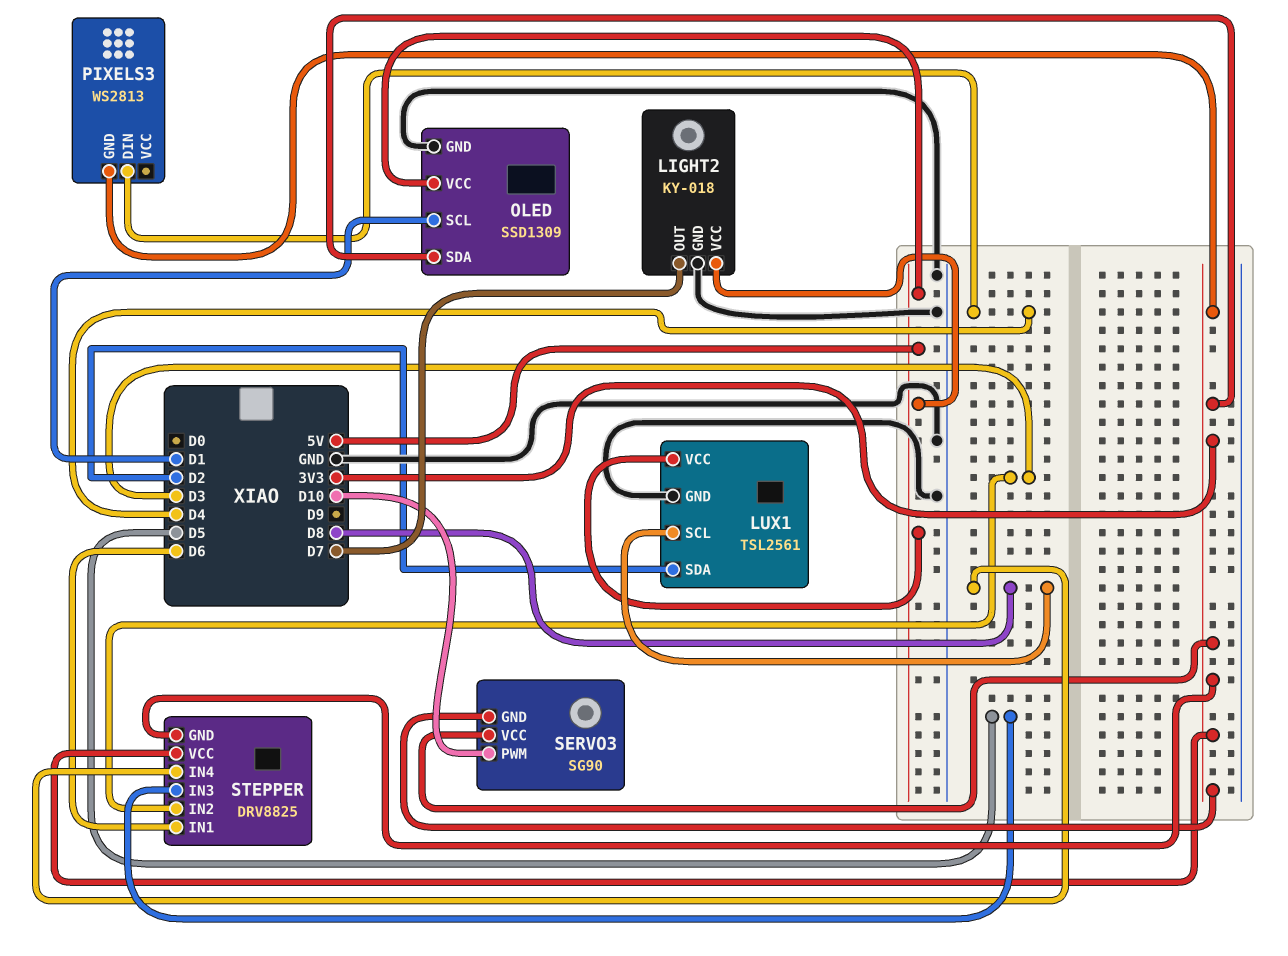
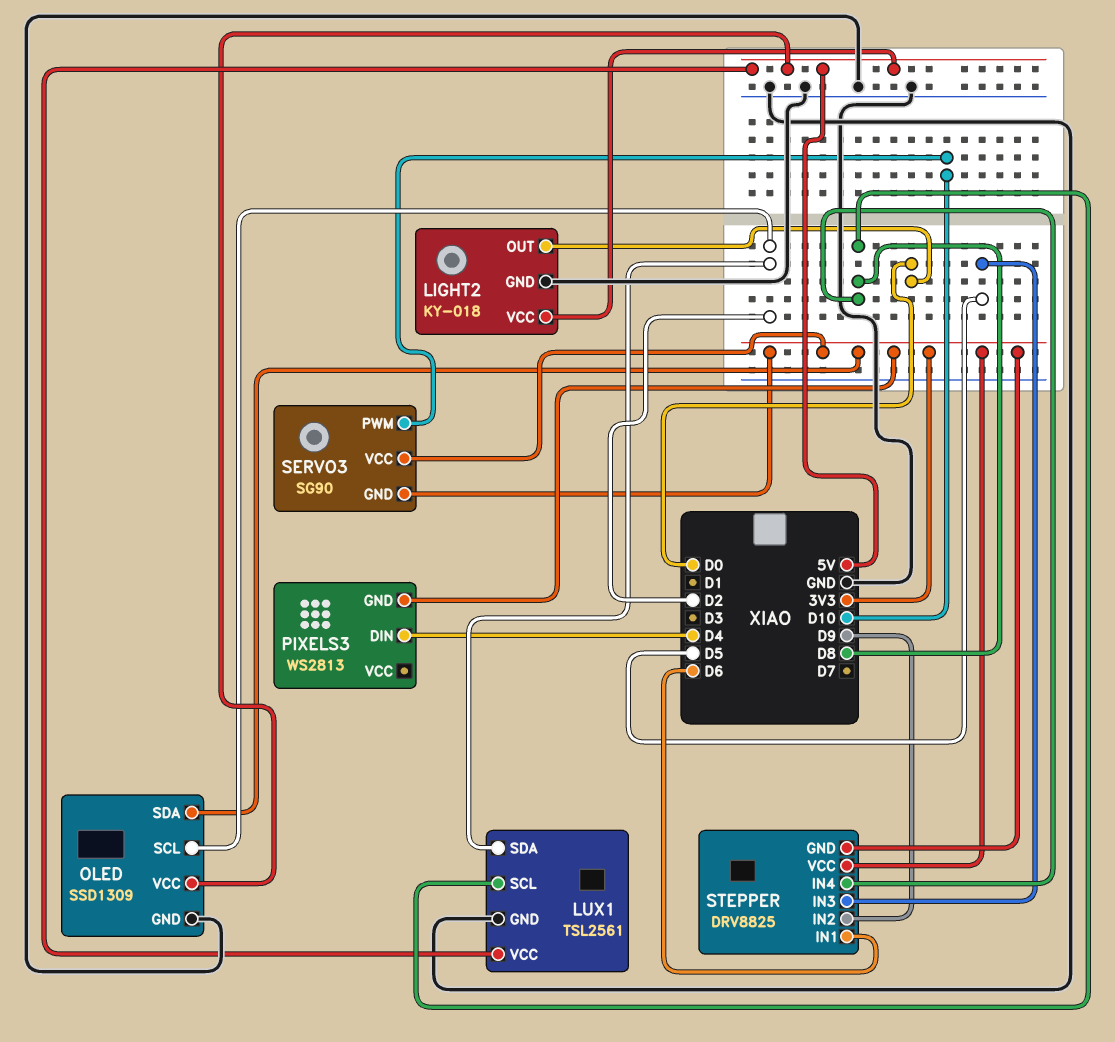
LIGHT2 pin OUT: D7 -> D0
OLED pin SCL: D1 -> D2
STEPPER pin IN2: D3 -> D9

